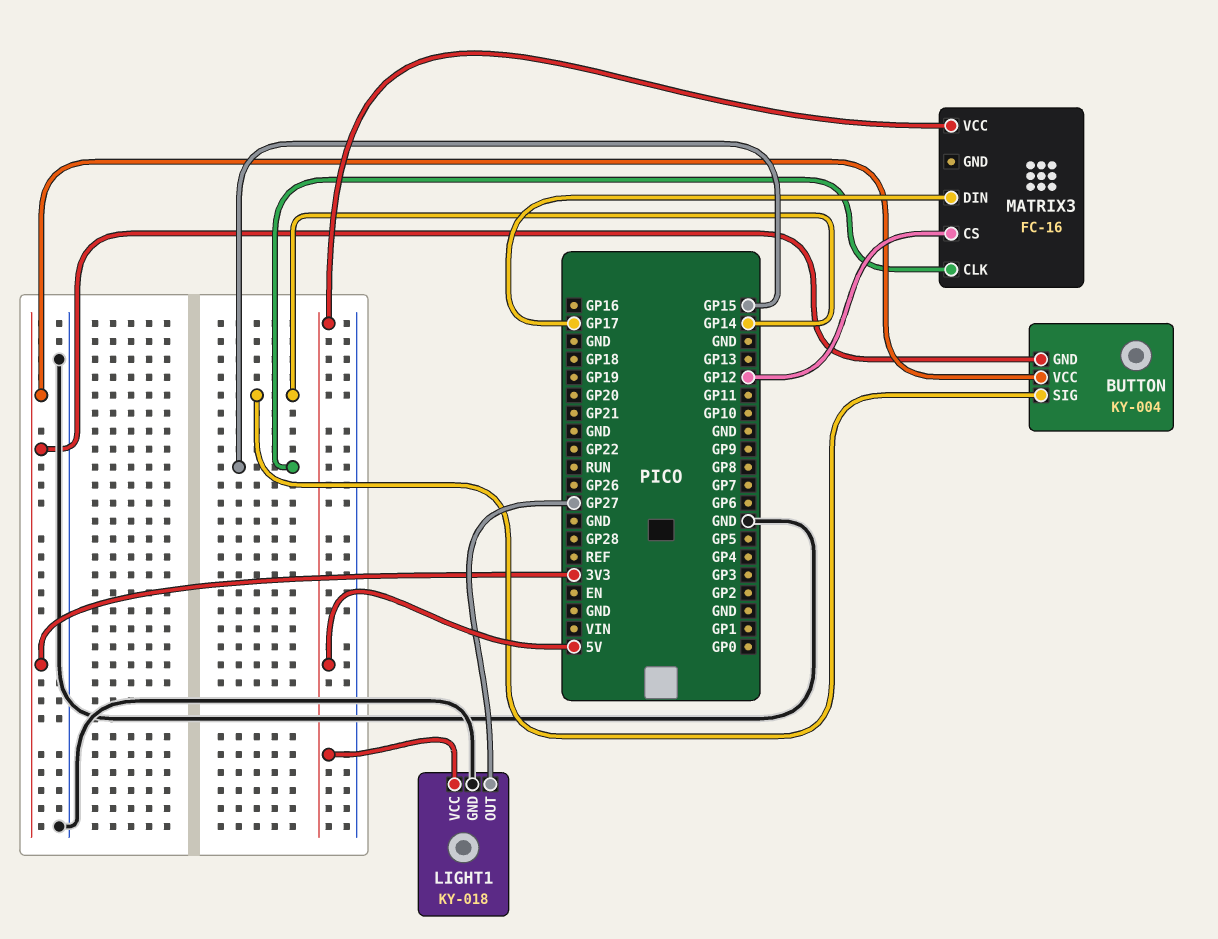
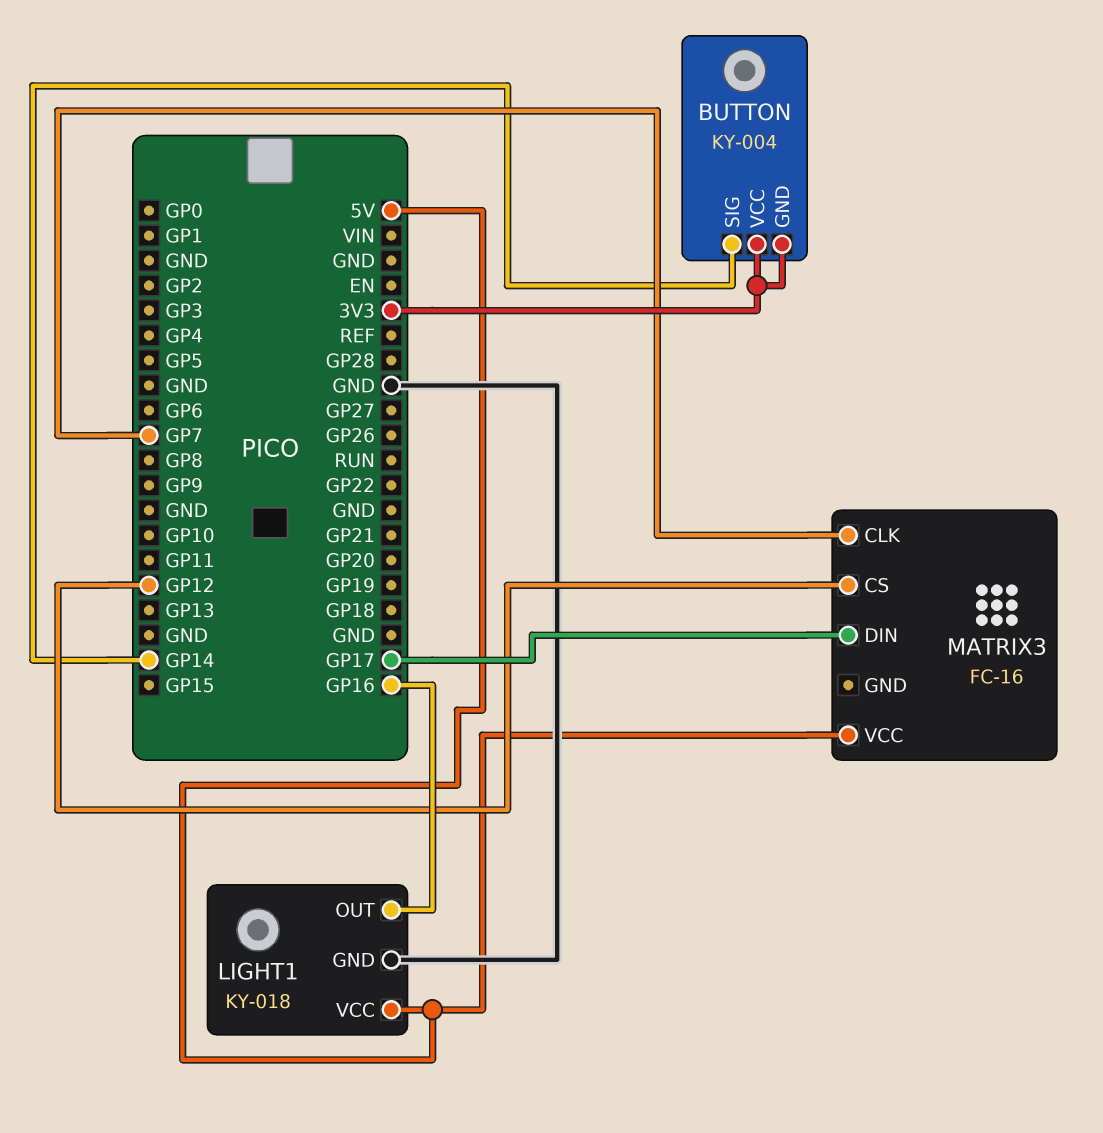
LIGHT1 pin OUT: GP27 -> GP16
MATRIX3 pin CLK: GP15 -> GP7

